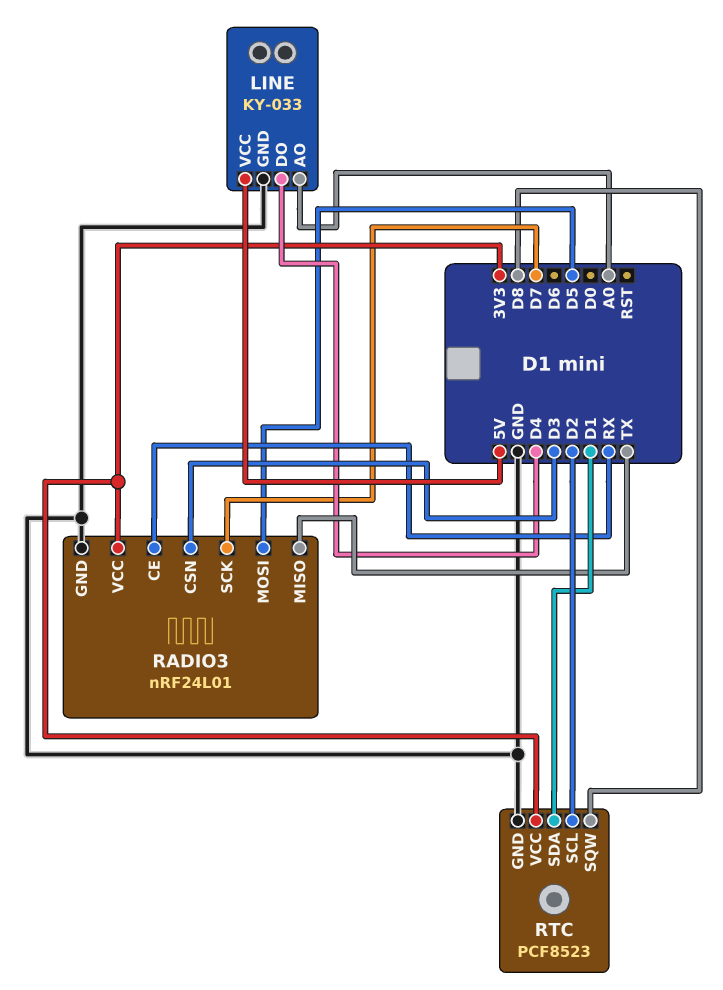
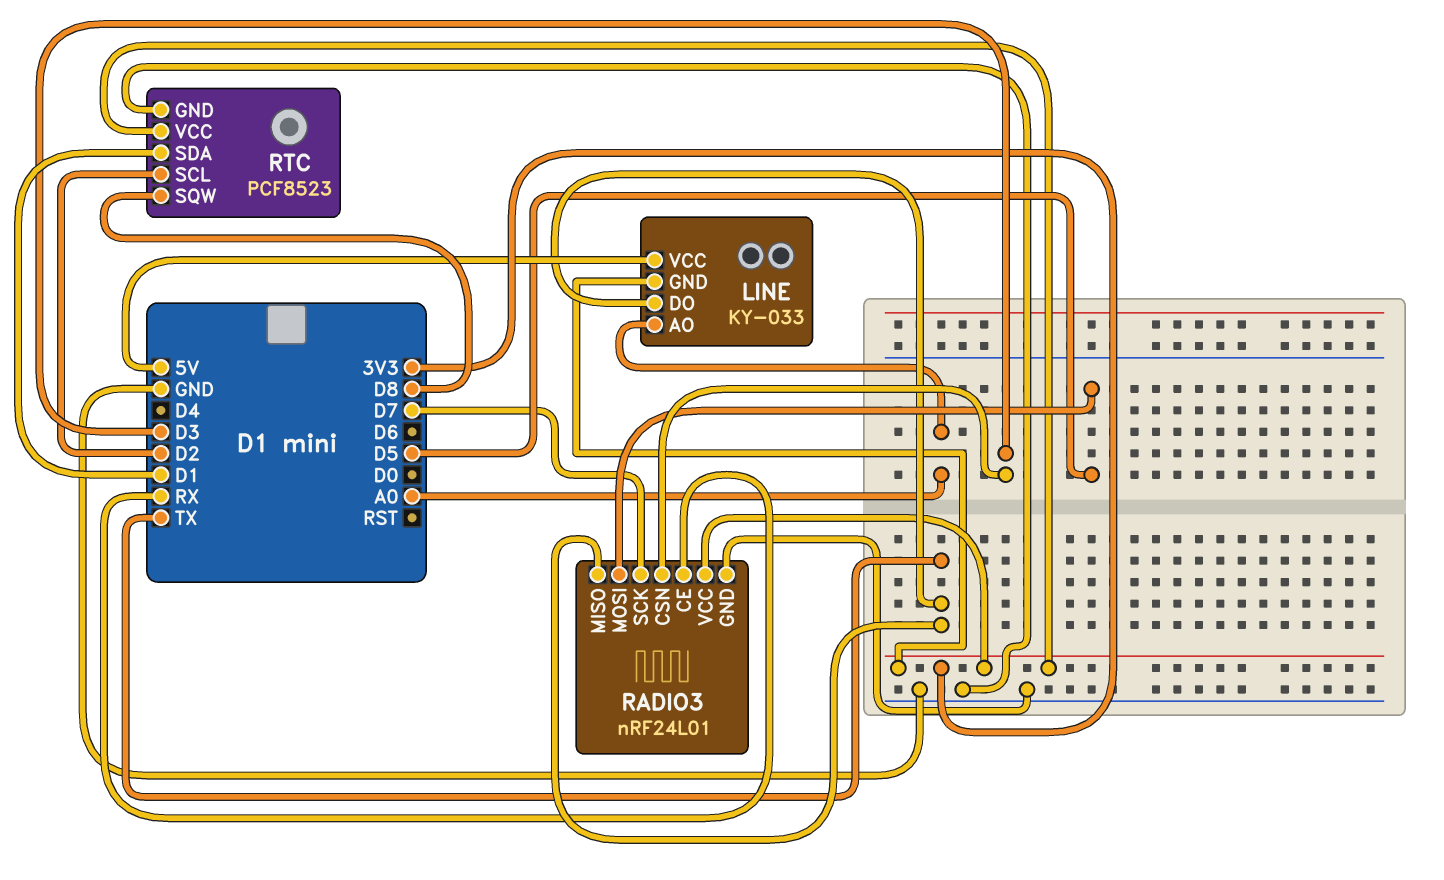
LINE pin DO: D4 -> TX
LINE pin GND: GND -> 3V3

